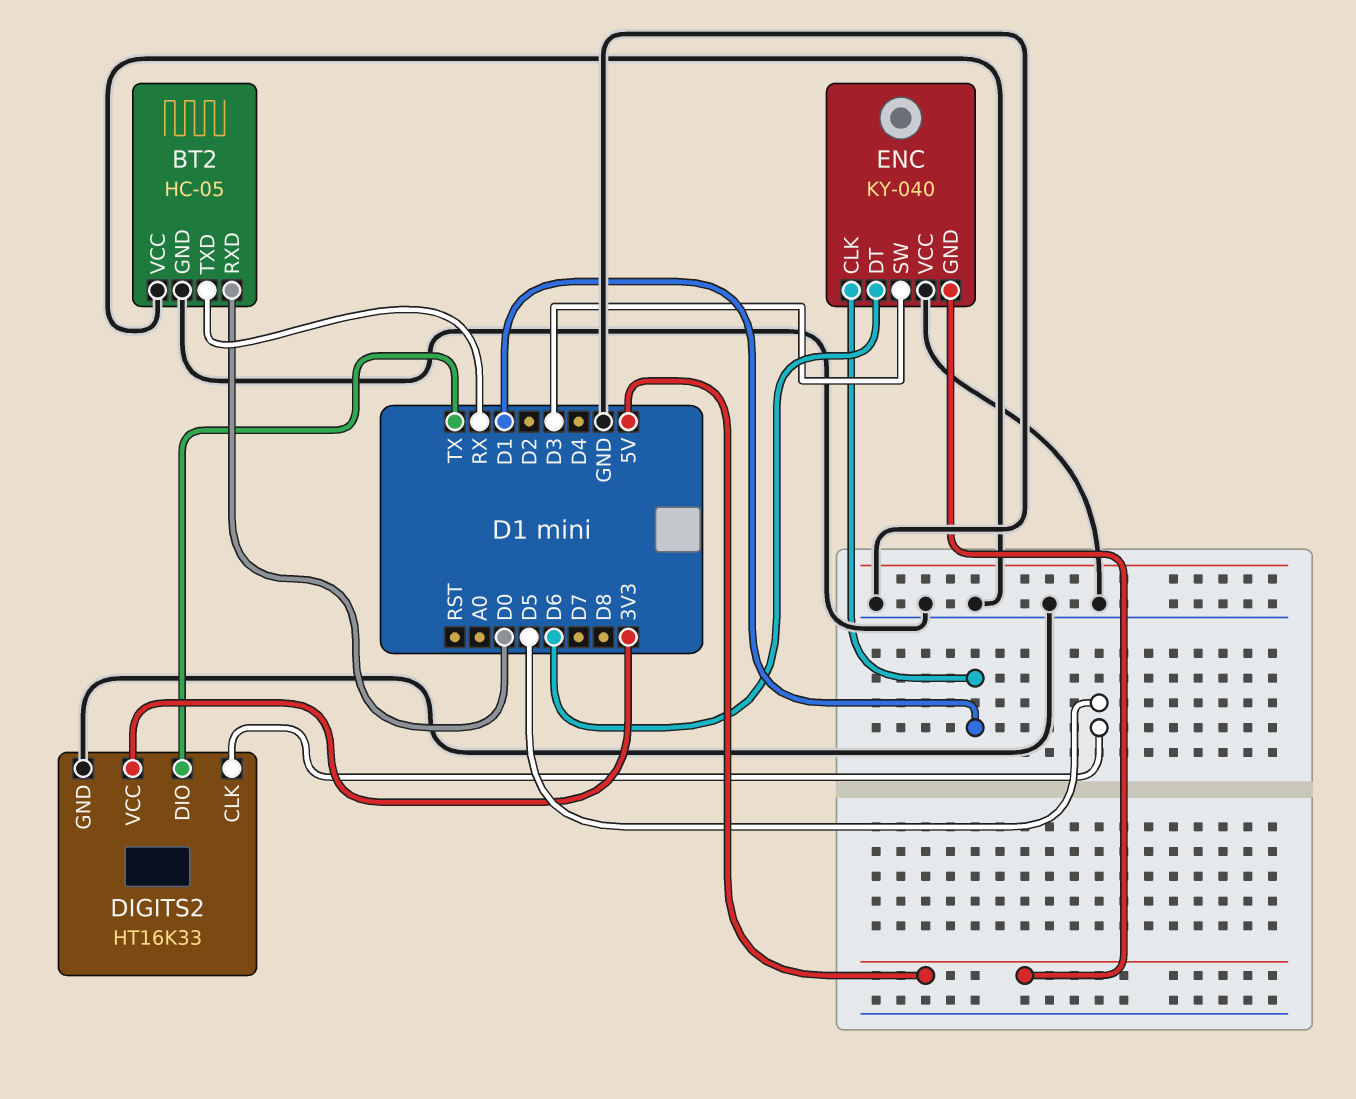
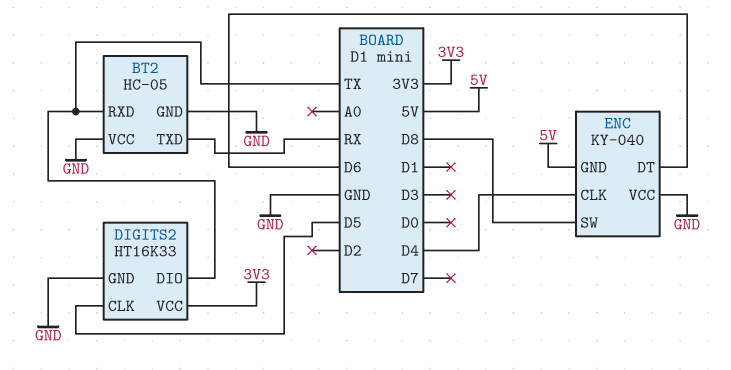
BT2 pin RXD: D0 -> TX
ENC pin CLK: D1 -> D4
ENC pin SW: D3 -> D8

